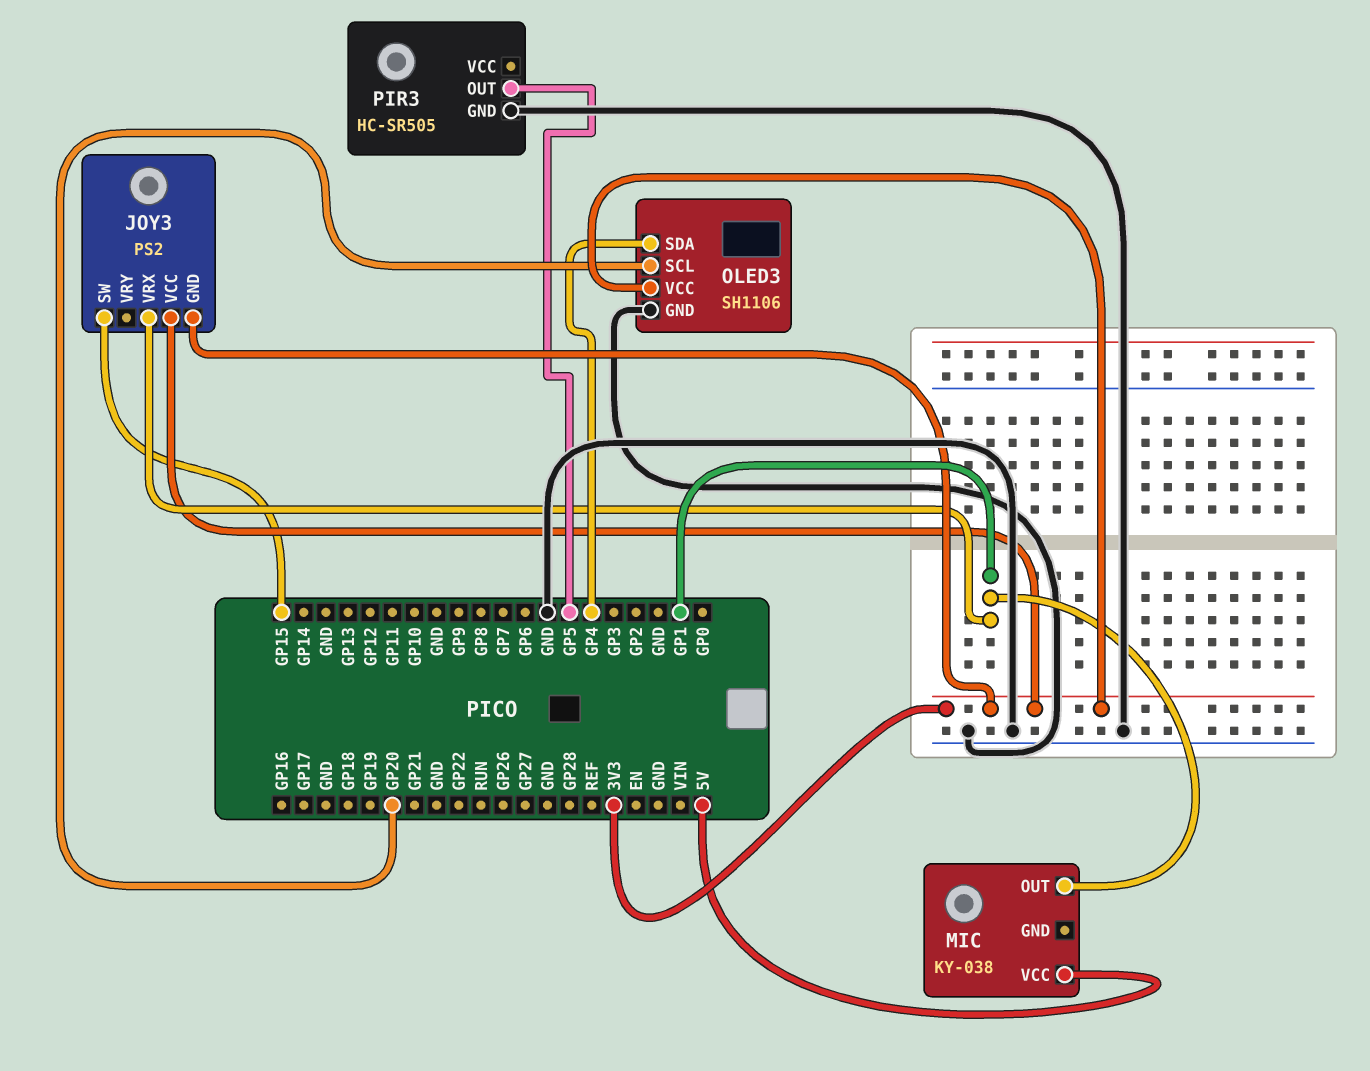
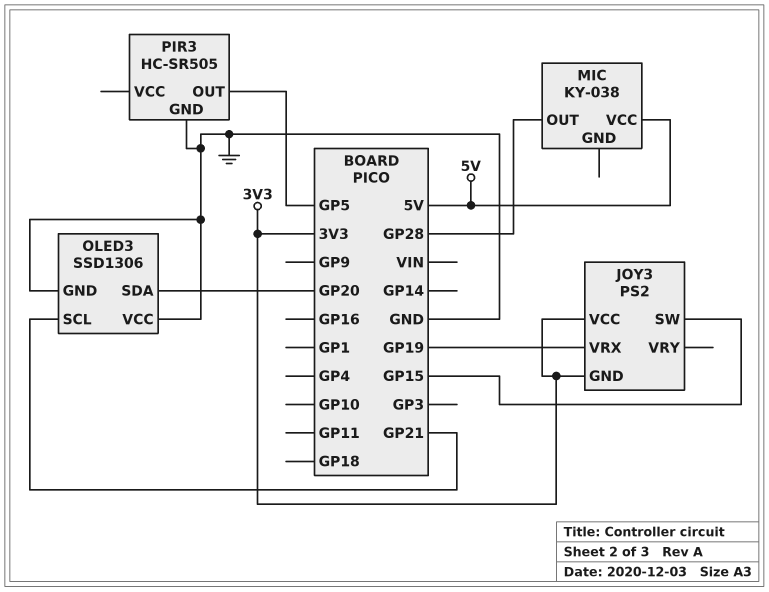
JOY3 pin VRX: GP1 -> GP19
MIC pin OUT: GP1 -> GP28
OLED3: SH1106 -> SSD1306
OLED3 pin SCL: GP20 -> GP21
OLED3 pin SDA: GP4 -> GP20
OLED3 pin VCC: 3V3 -> GND

